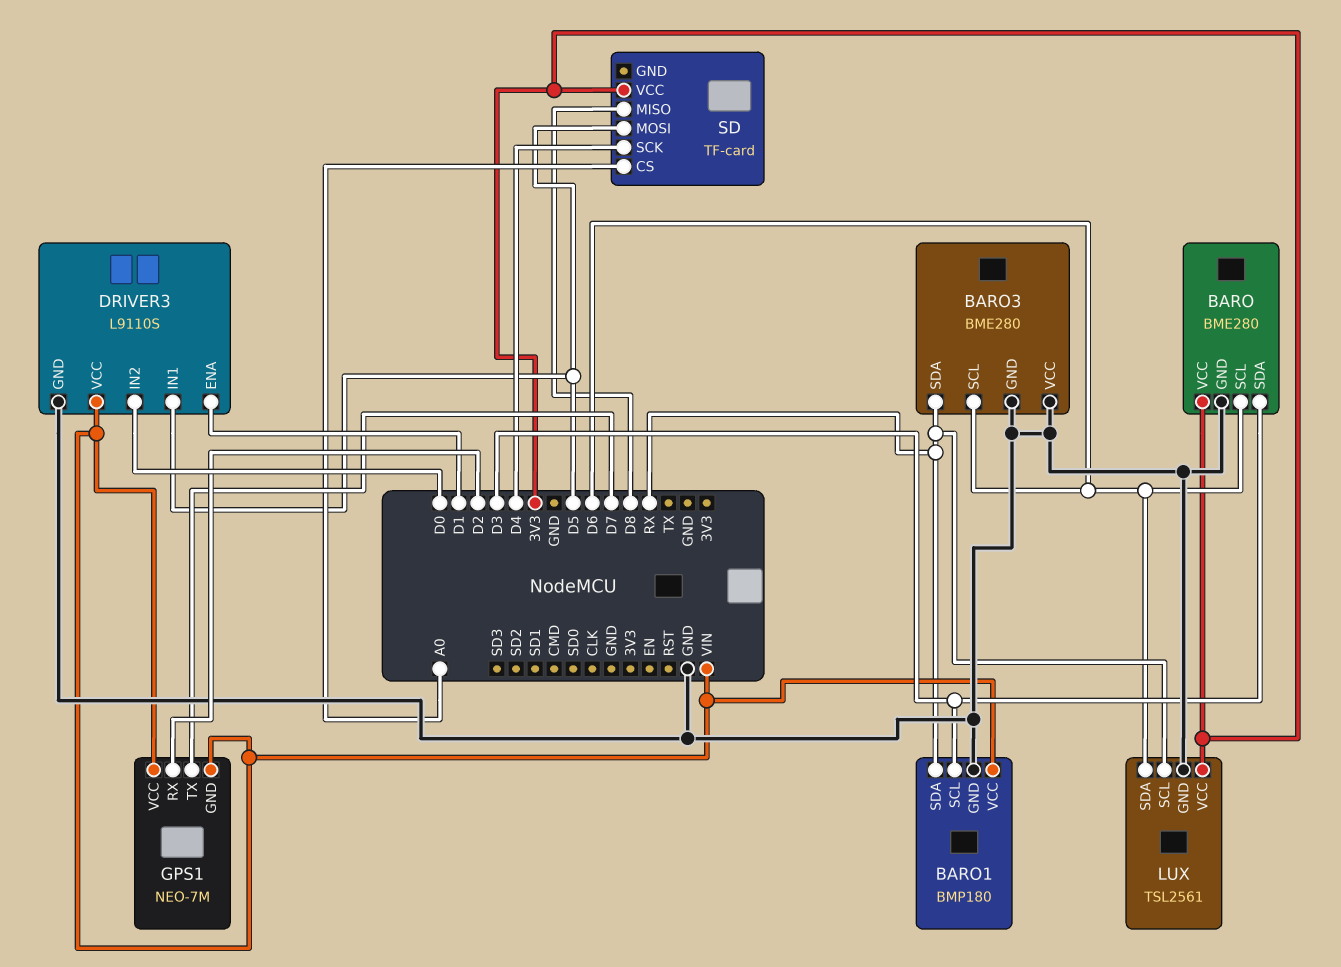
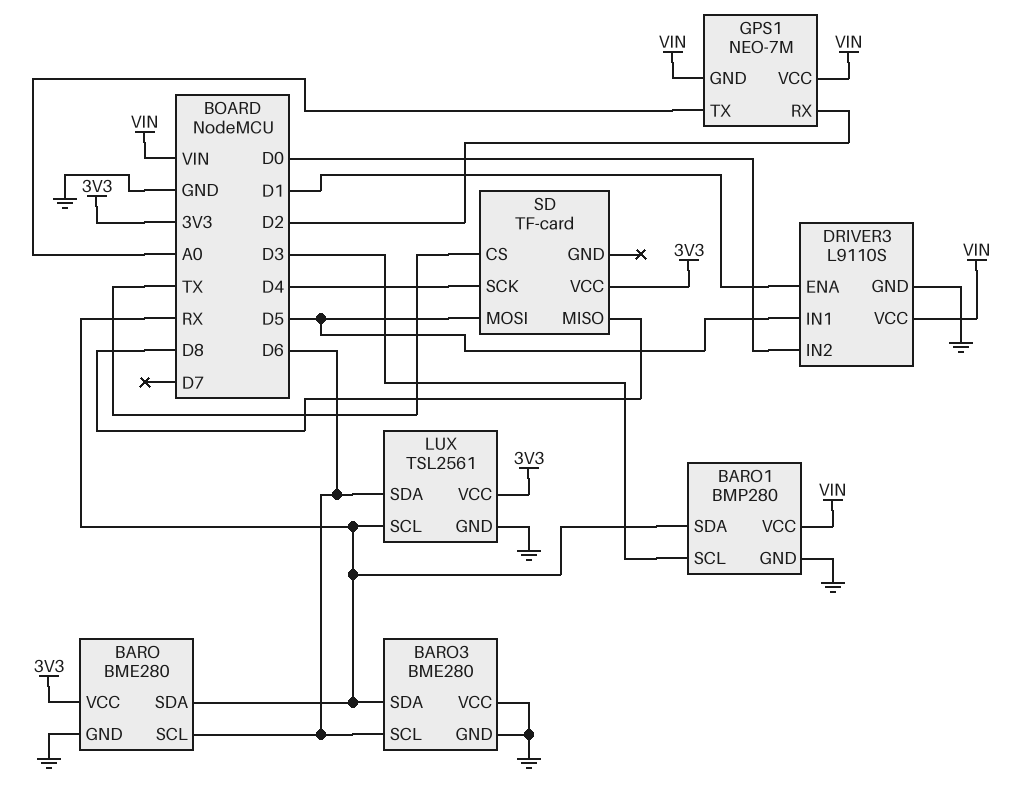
BARO pin SDA: D3 -> RX
BARO1: BMP180 -> BMP280
GPS1 pin TX: D7 -> A0
SD pin CS: A0 -> TX

